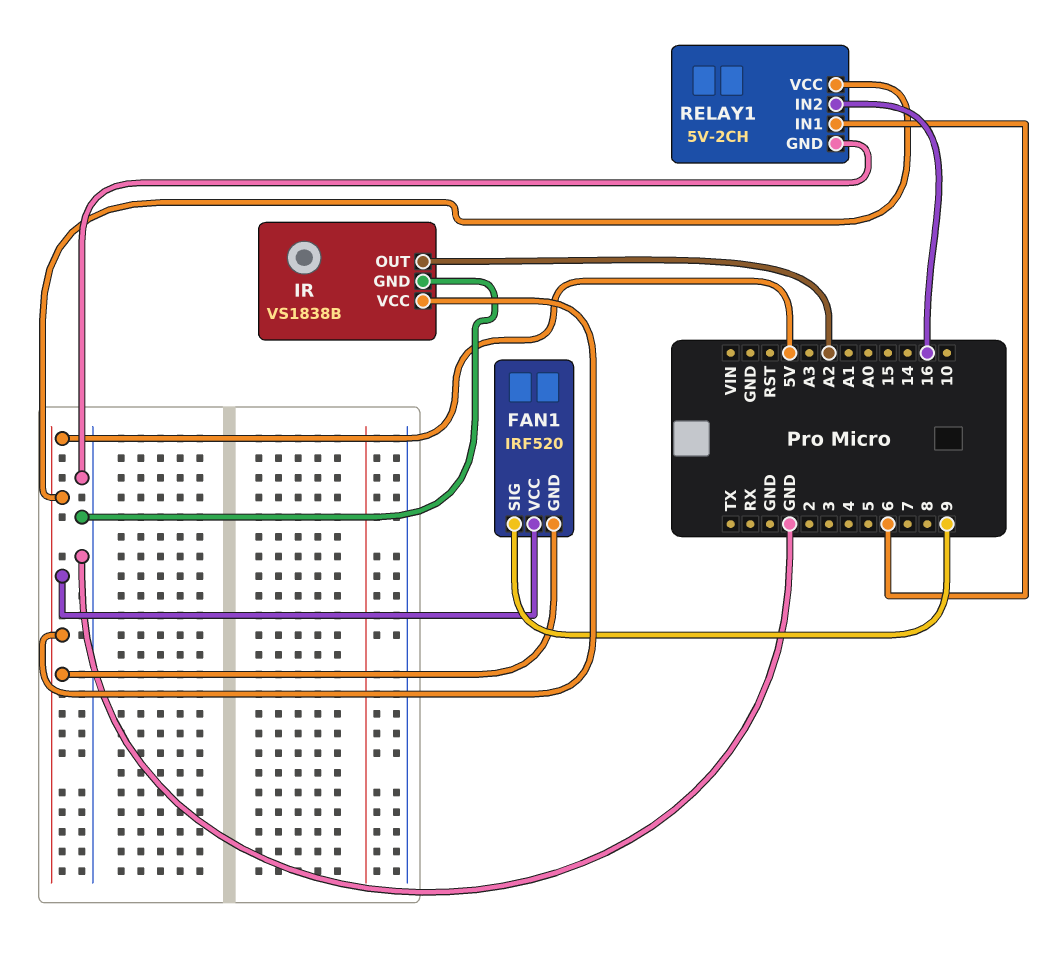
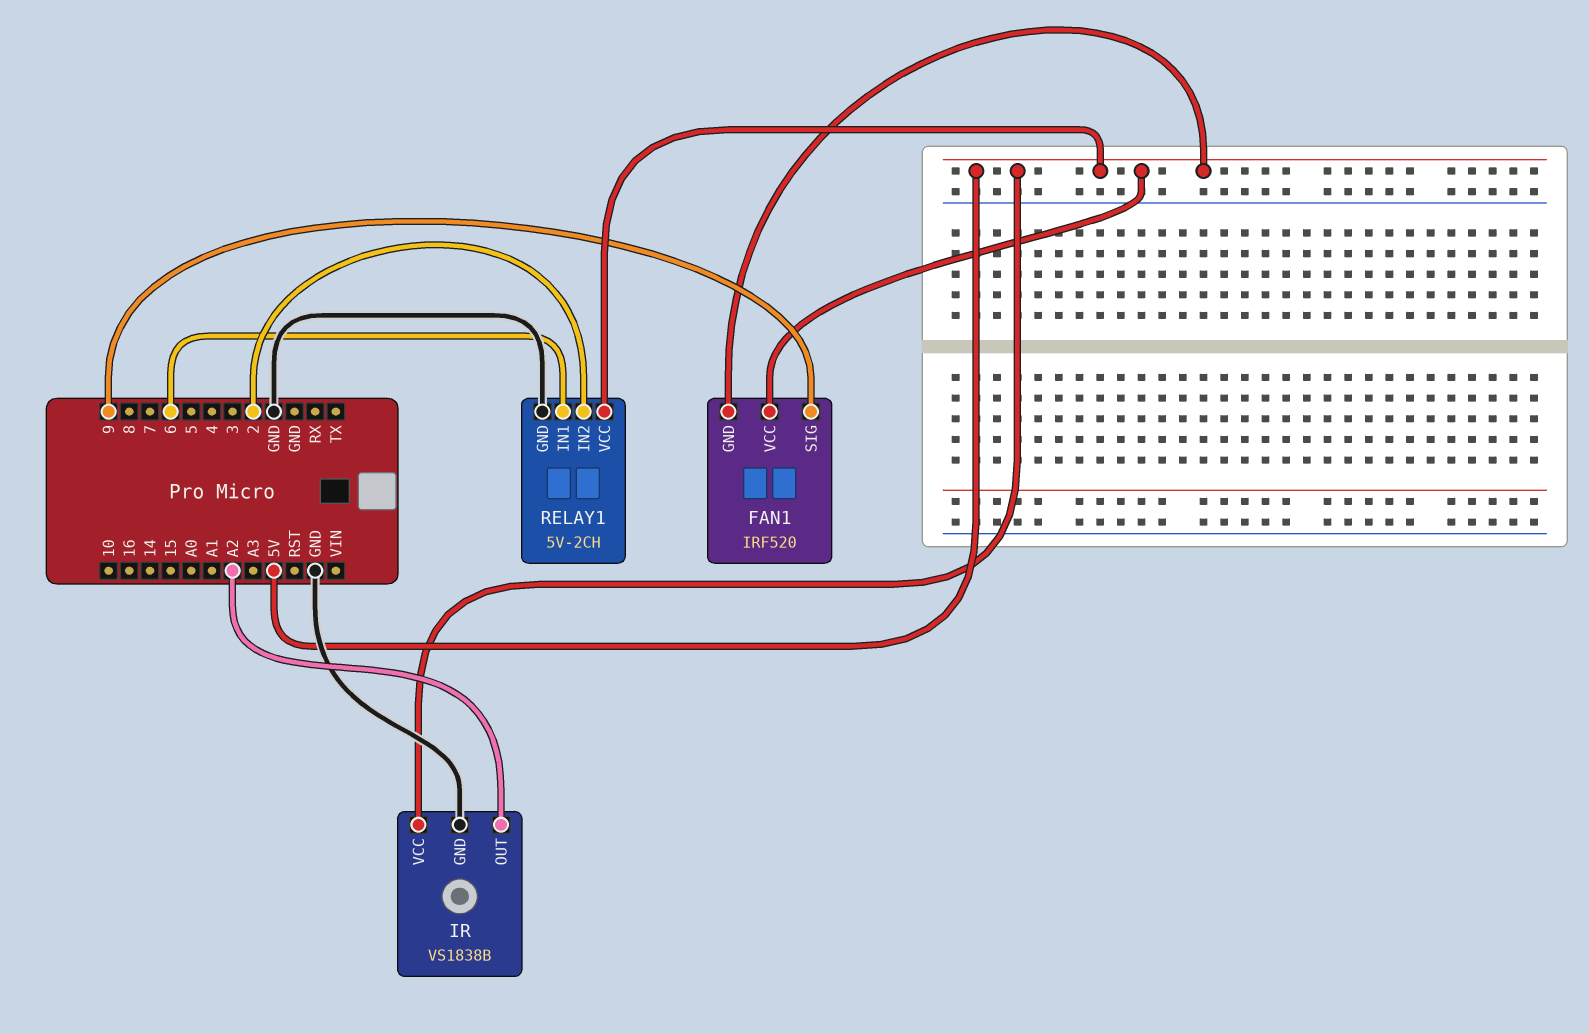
RELAY1 pin IN2: 16 -> 2

